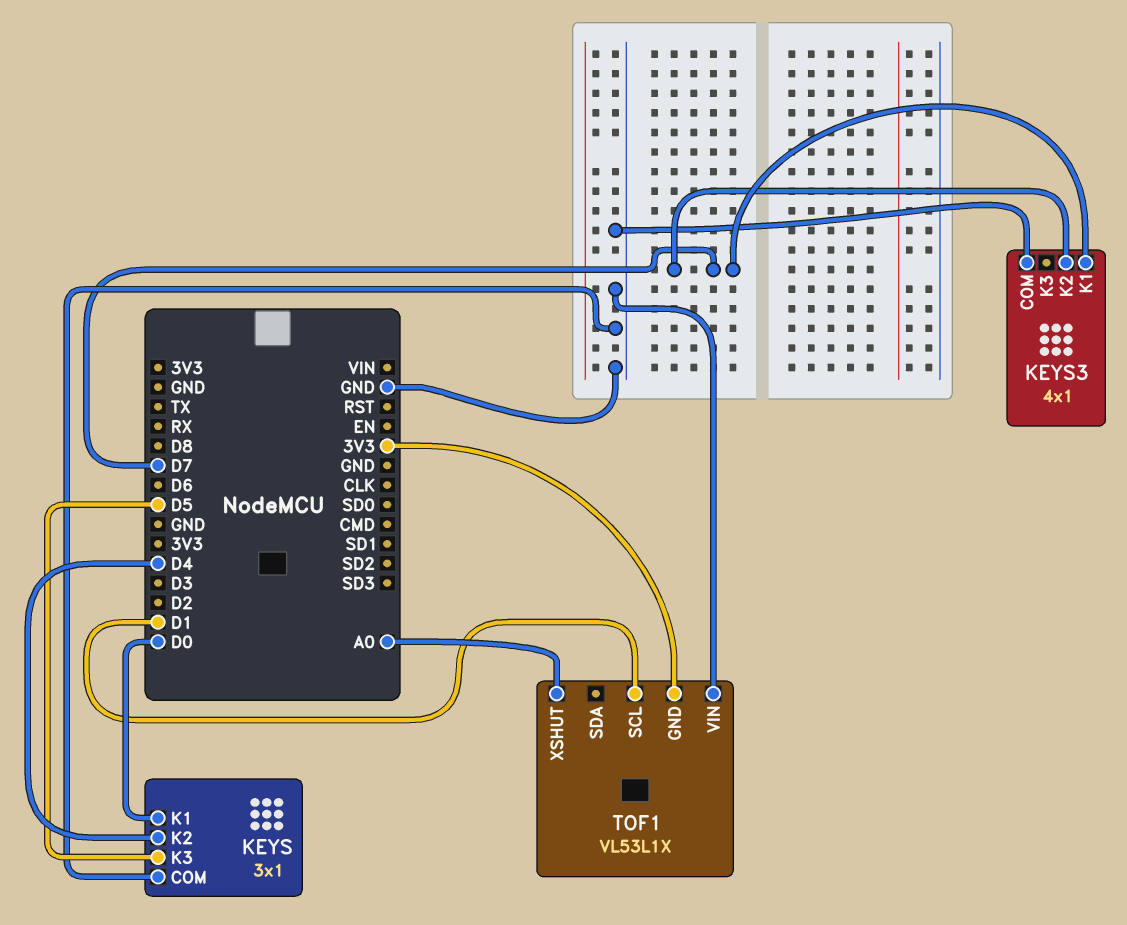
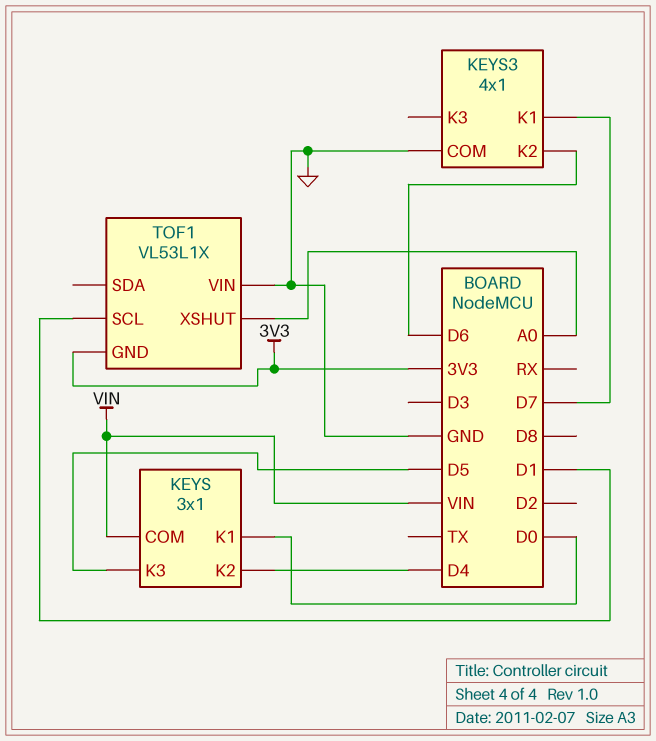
KEYS pin COM: GND -> VIN
KEYS3 pin K2: D7 -> D6

